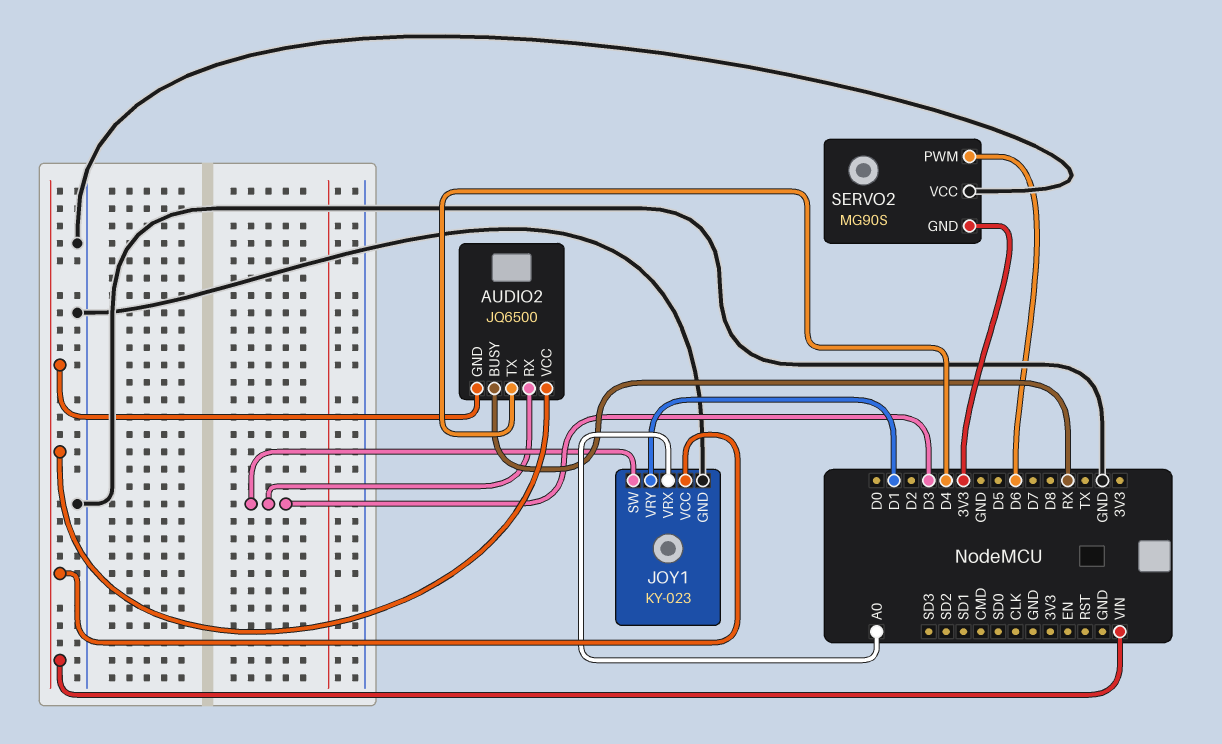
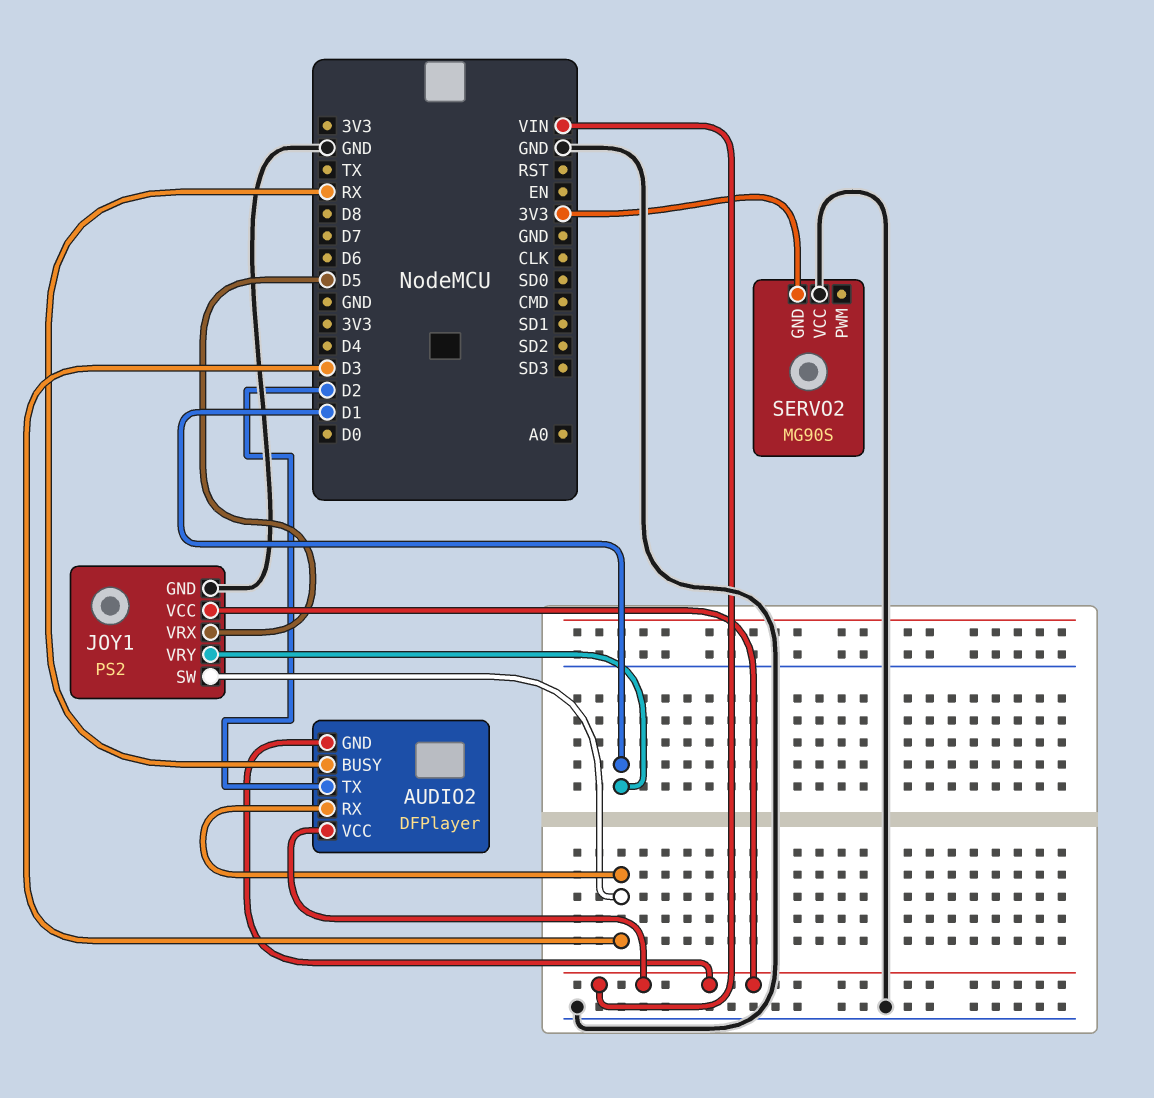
AUDIO2: JQ6500 -> DFPlayer
AUDIO2 pin TX: D4 -> D2
JOY1: KY-023 -> PS2
JOY1 pin VRX: A0 -> D5
SERVO2 pin PWM: D6 -> none

